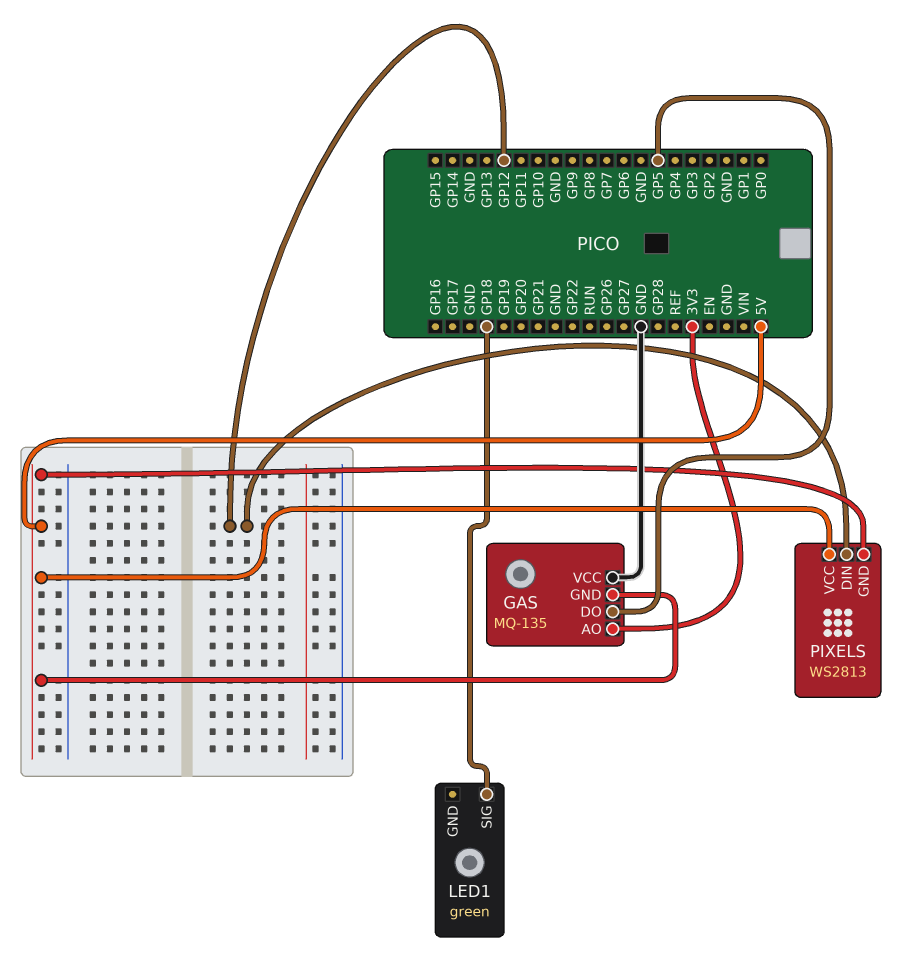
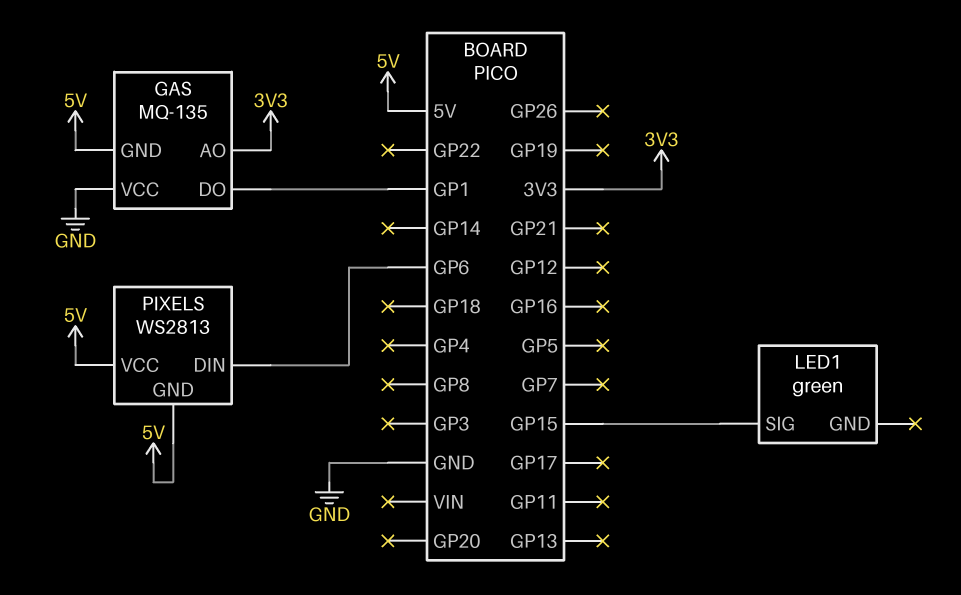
GAS pin DO: GP5 -> GP1
LED1 pin SIG: GP18 -> GP15
PIXELS pin DIN: GP12 -> GP6

